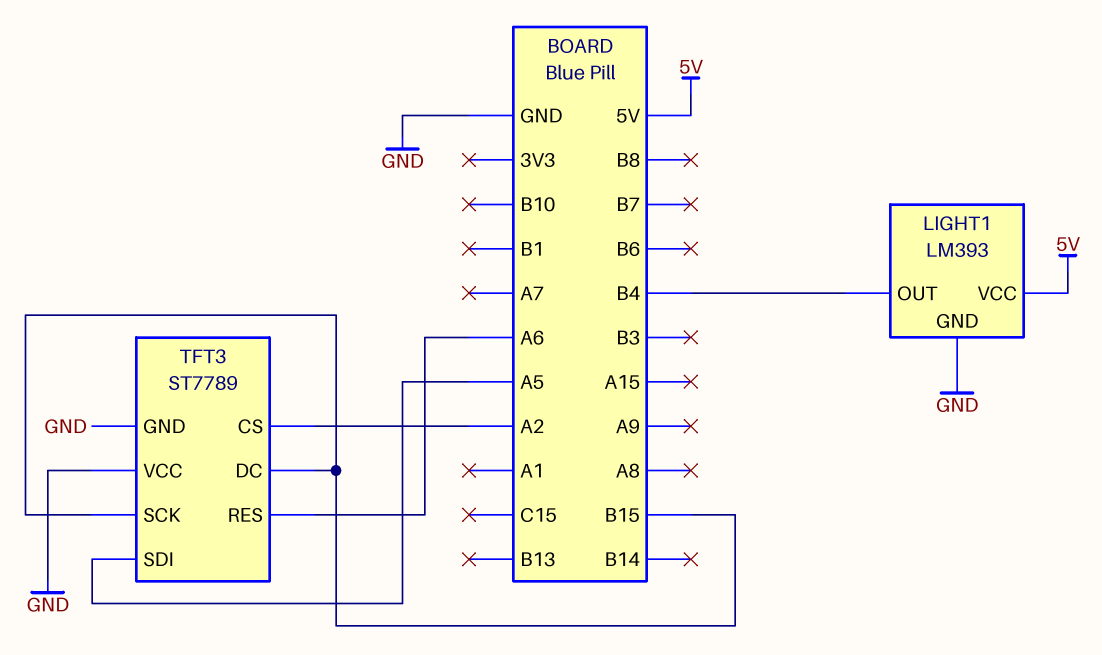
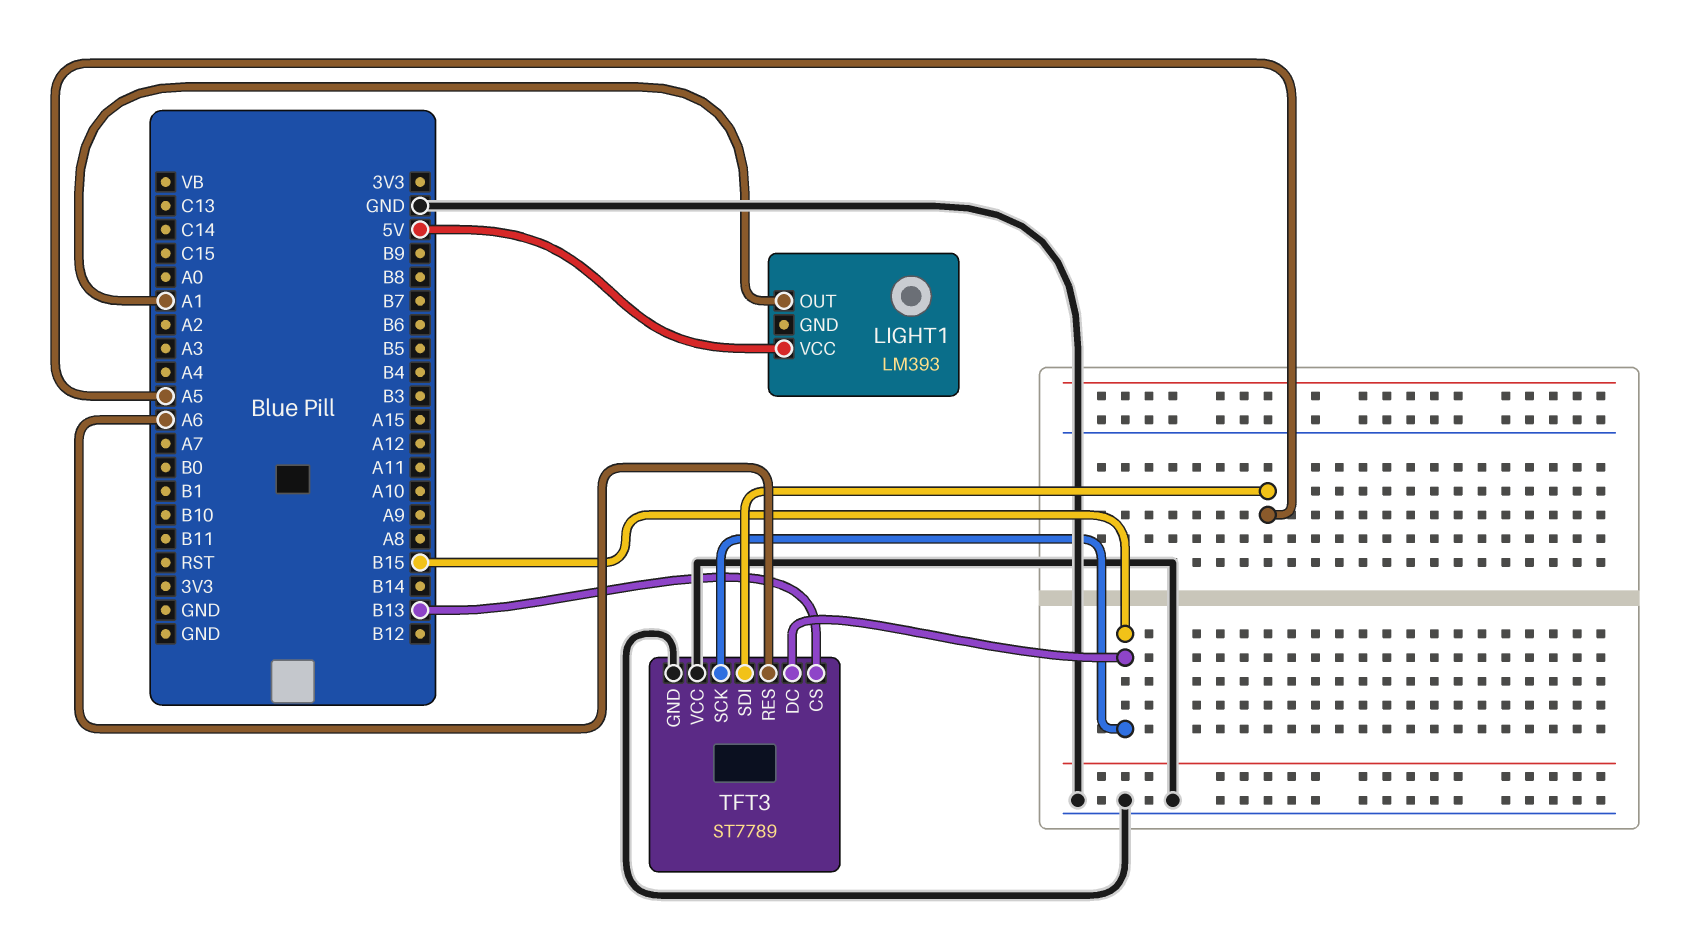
LIGHT1 pin GND: GND -> none
LIGHT1 pin OUT: B4 -> A1
TFT3 pin CS: A2 -> B13

